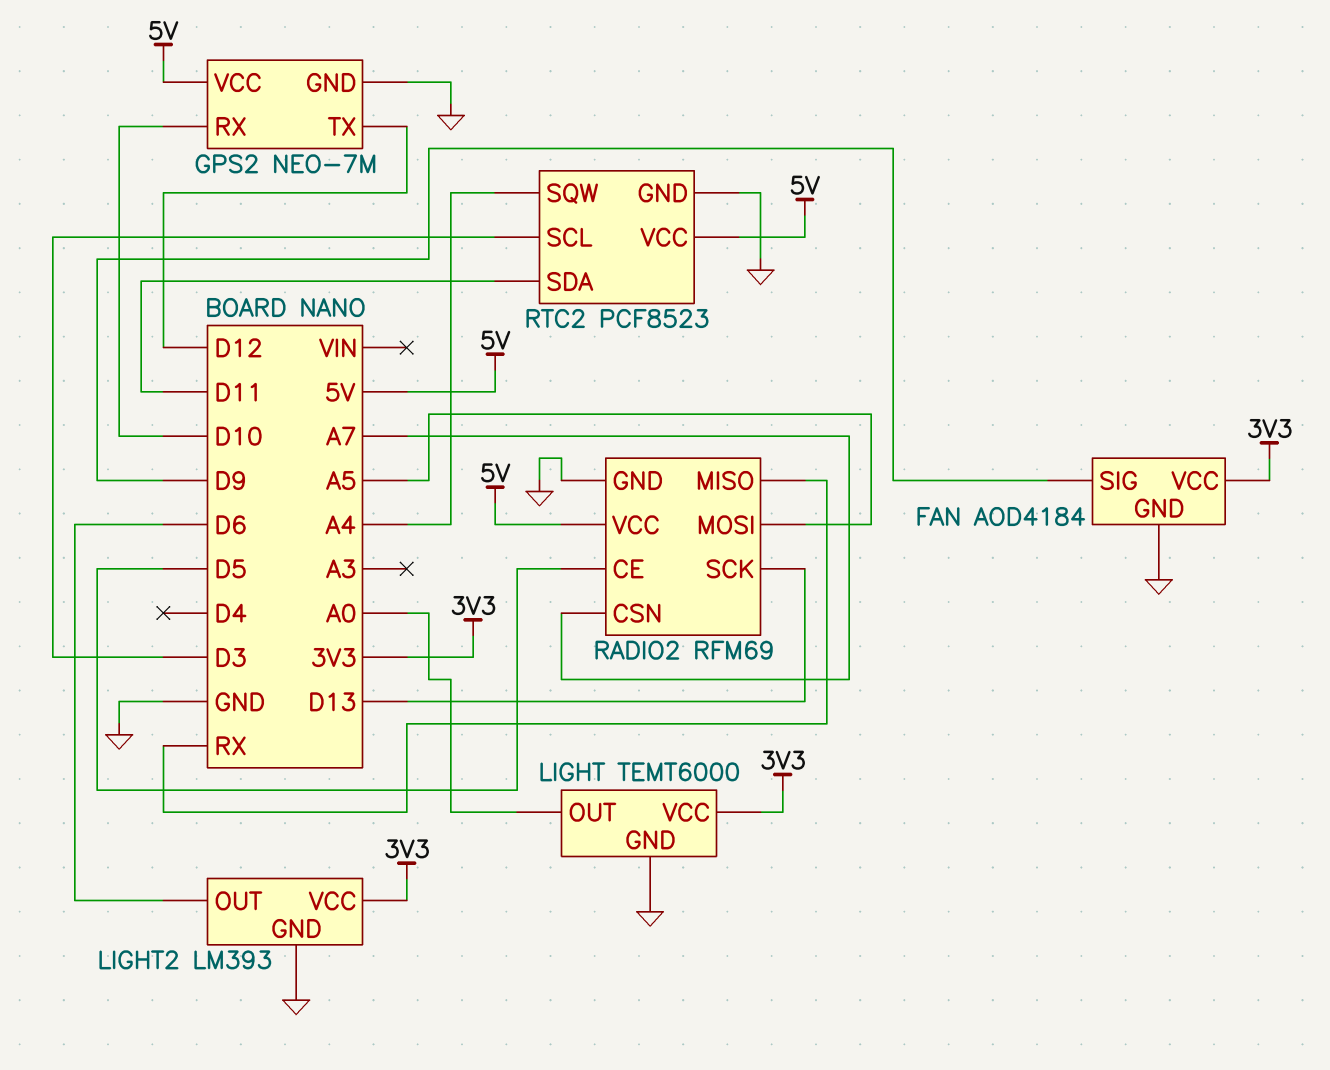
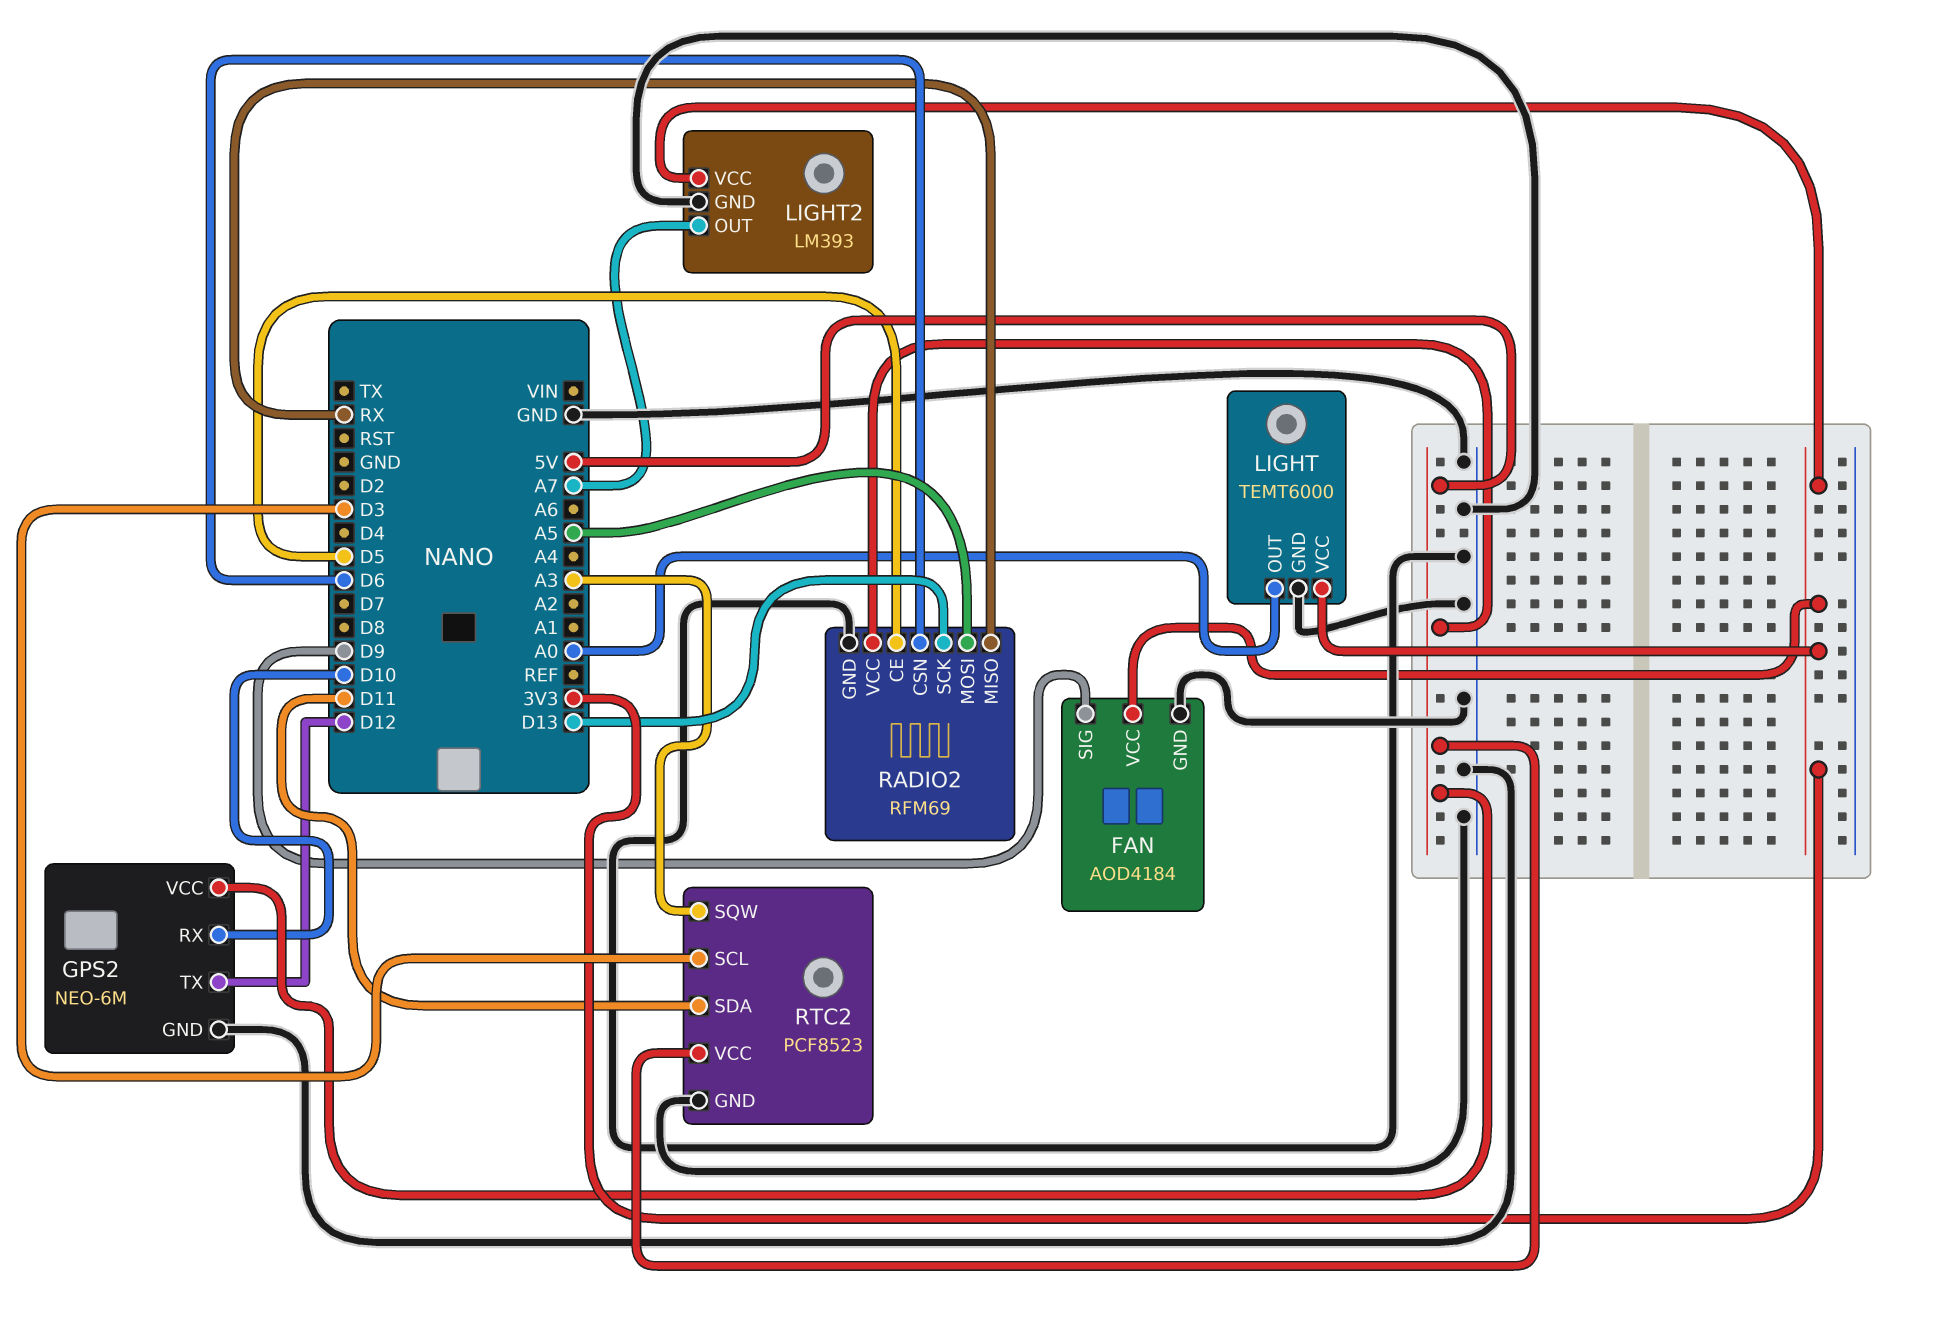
GPS2: NEO-7M -> NEO-6M
LIGHT2 pin OUT: D6 -> A7
RADIO2 pin CSN: A7 -> D6
RTC2 pin SQW: A4 -> A3

